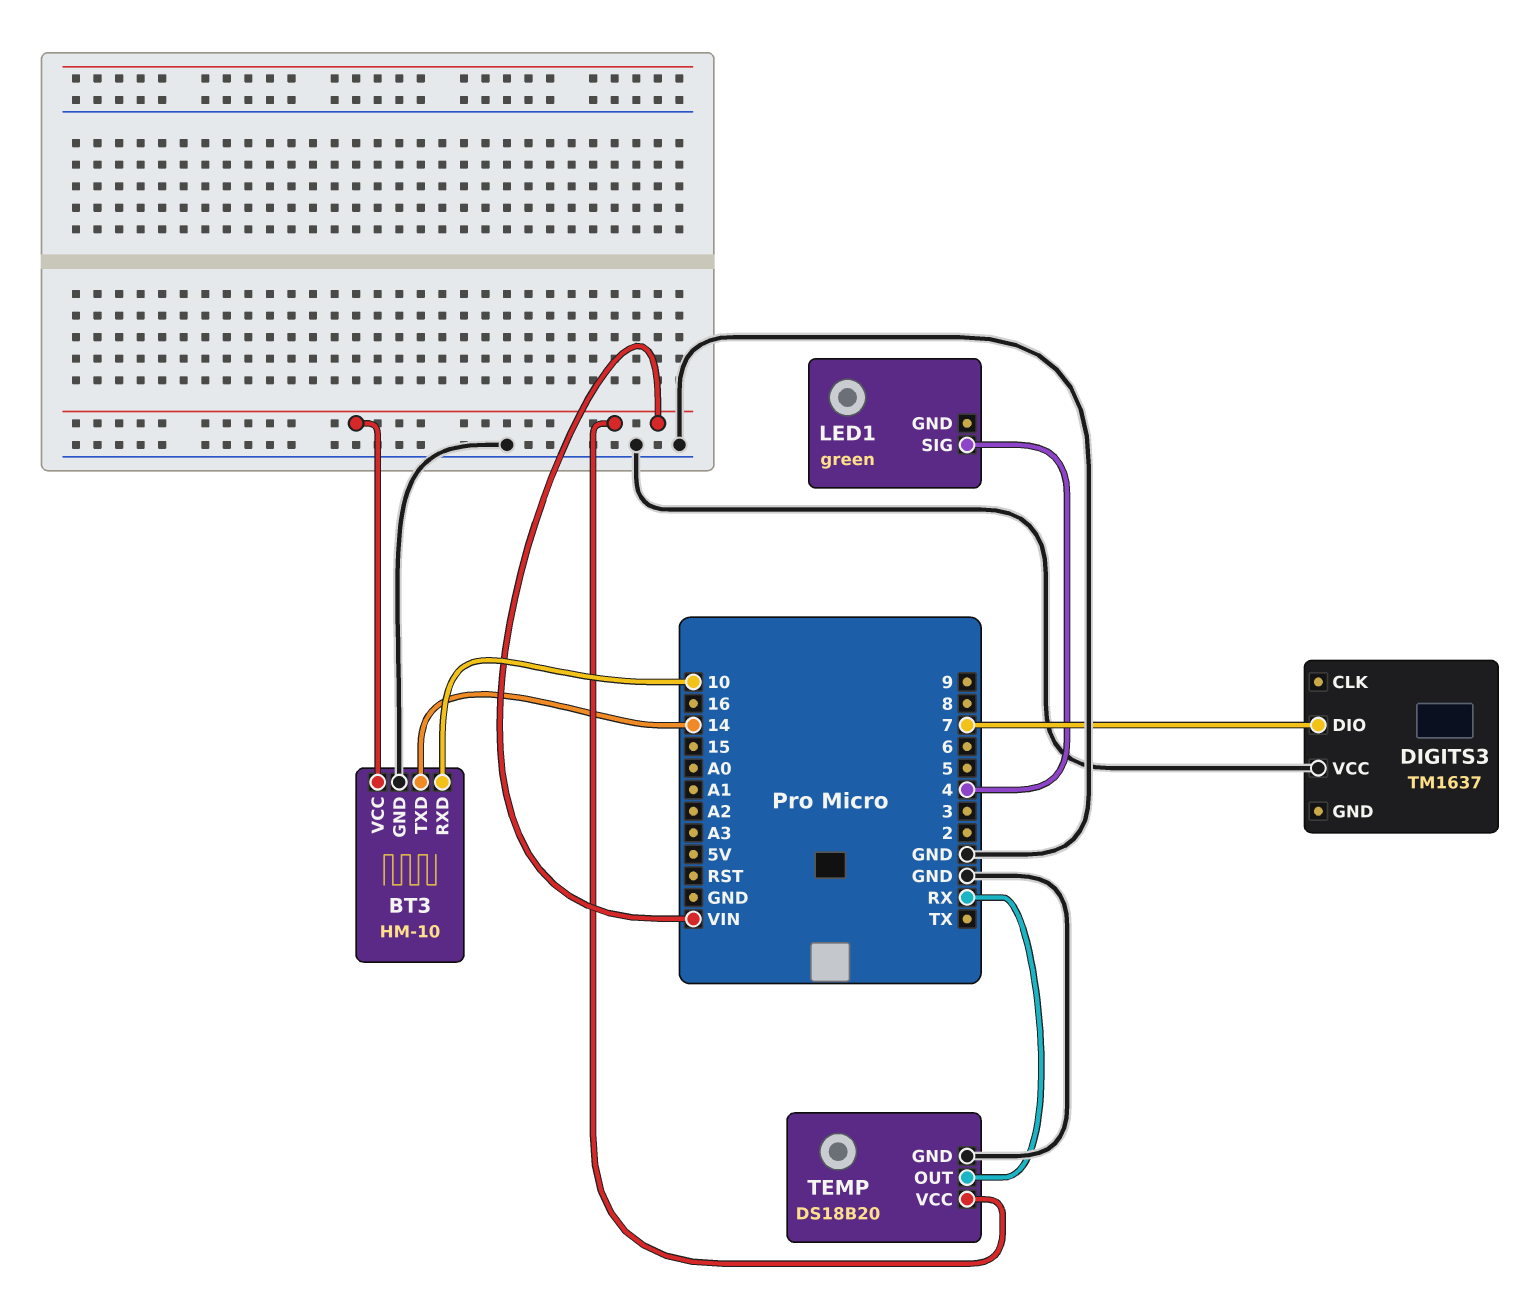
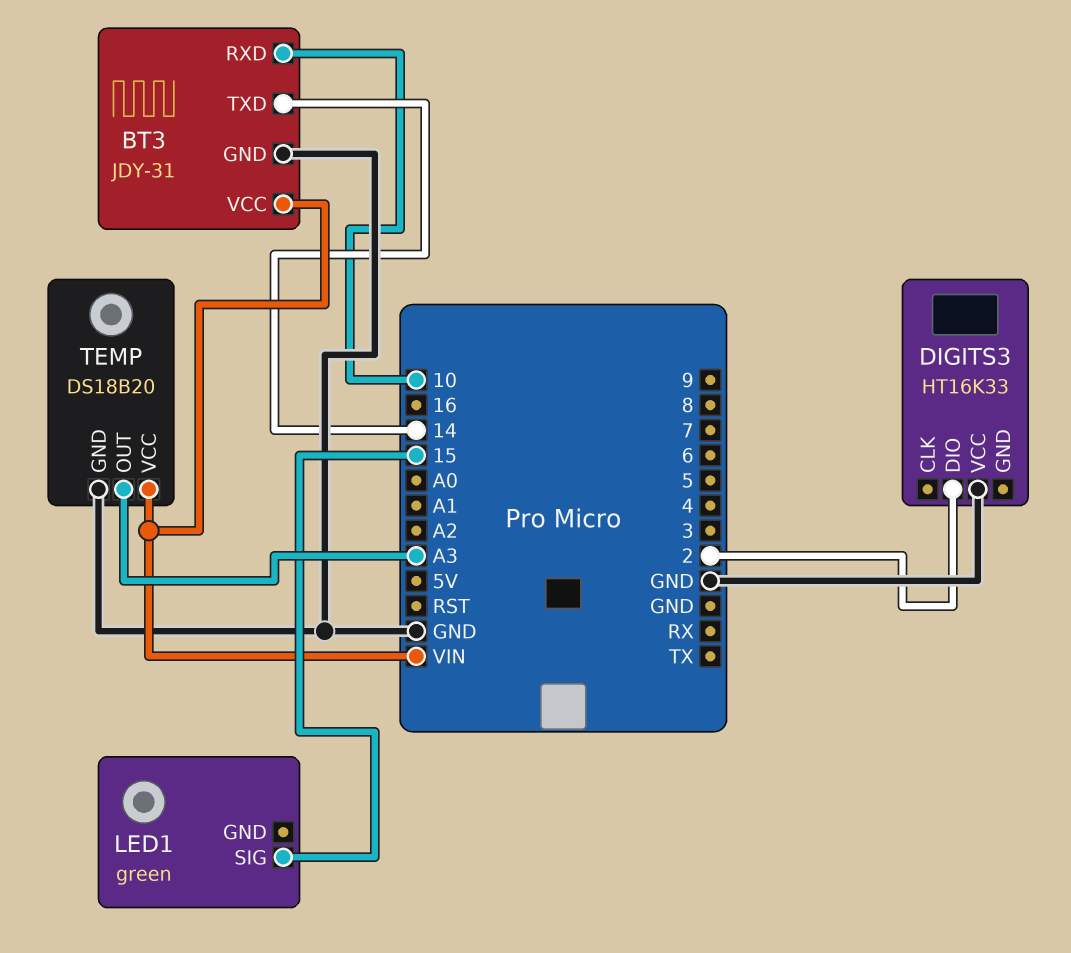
BT3: HM-10 -> JDY-31
DIGITS3: TM1637 -> HT16K33
DIGITS3 pin DIO: 7 -> 2
LED1 pin SIG: 4 -> 15
TEMP pin OUT: RX -> A3

